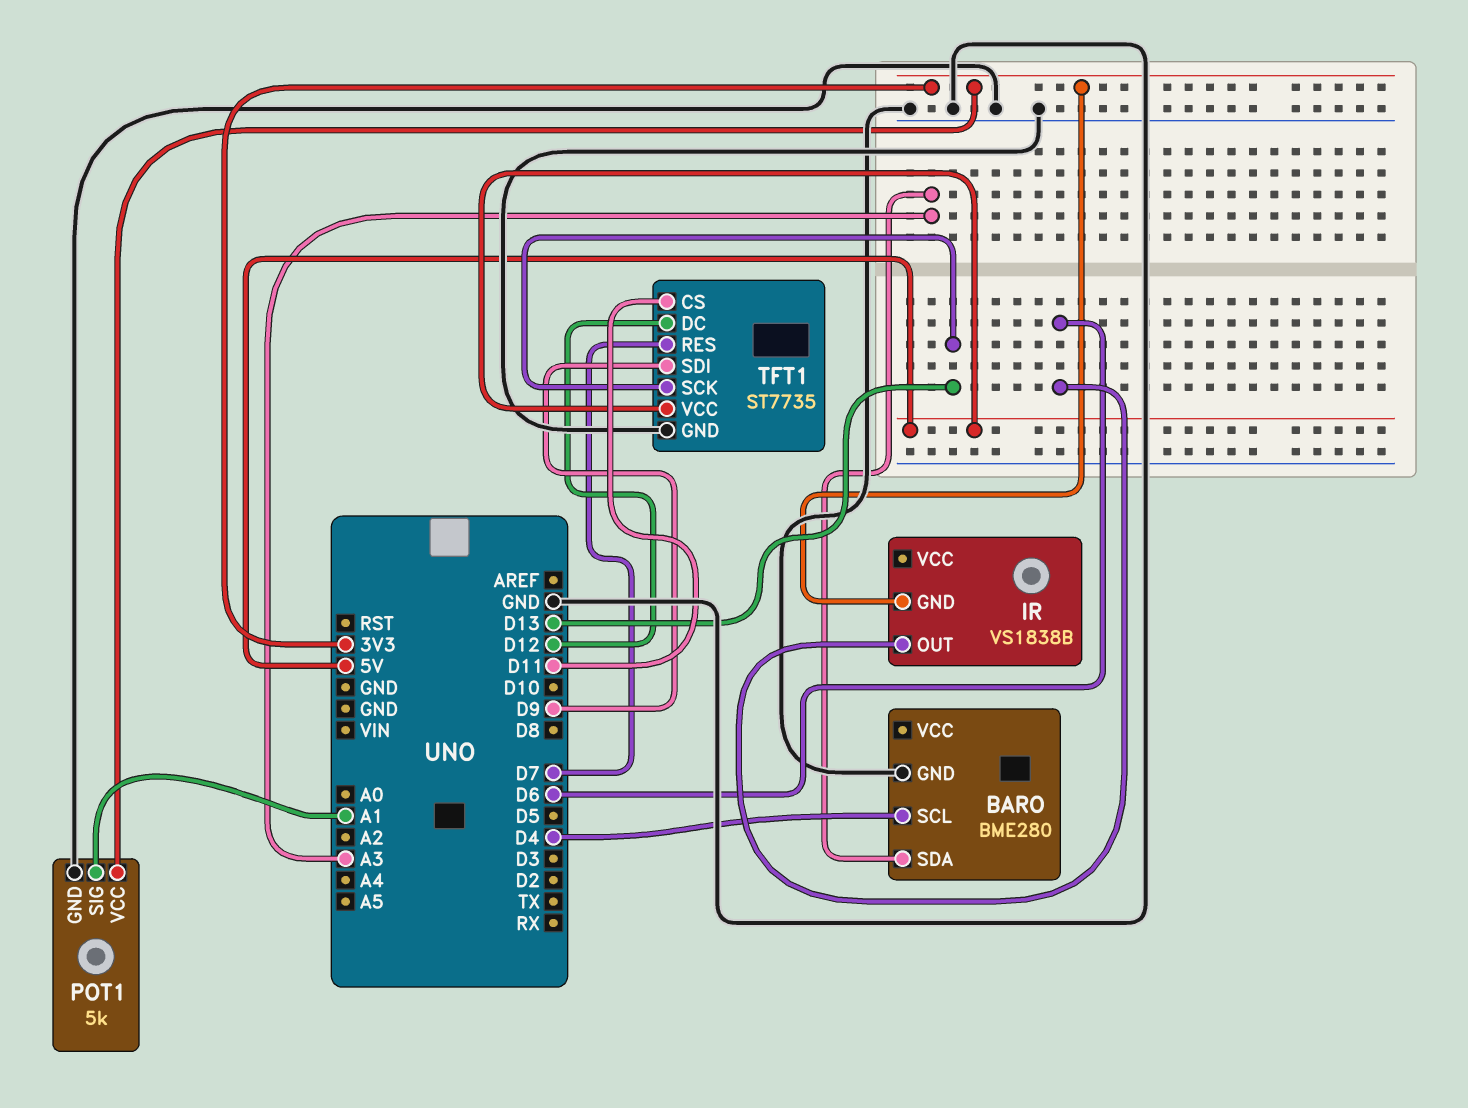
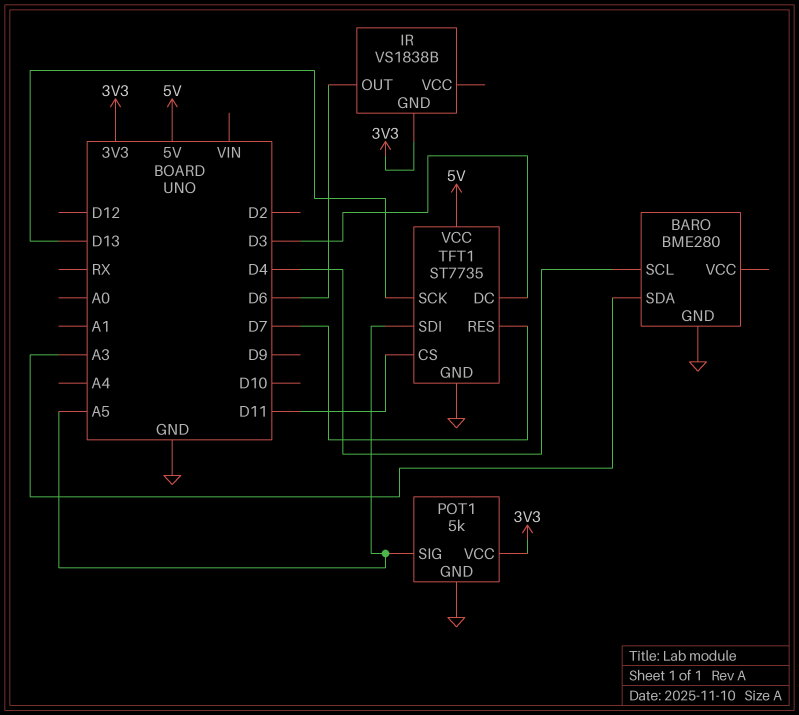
POT1 pin SIG: A1 -> A5
TFT1 pin DC: D12 -> D3
TFT1 pin SDI: D9 -> A5

